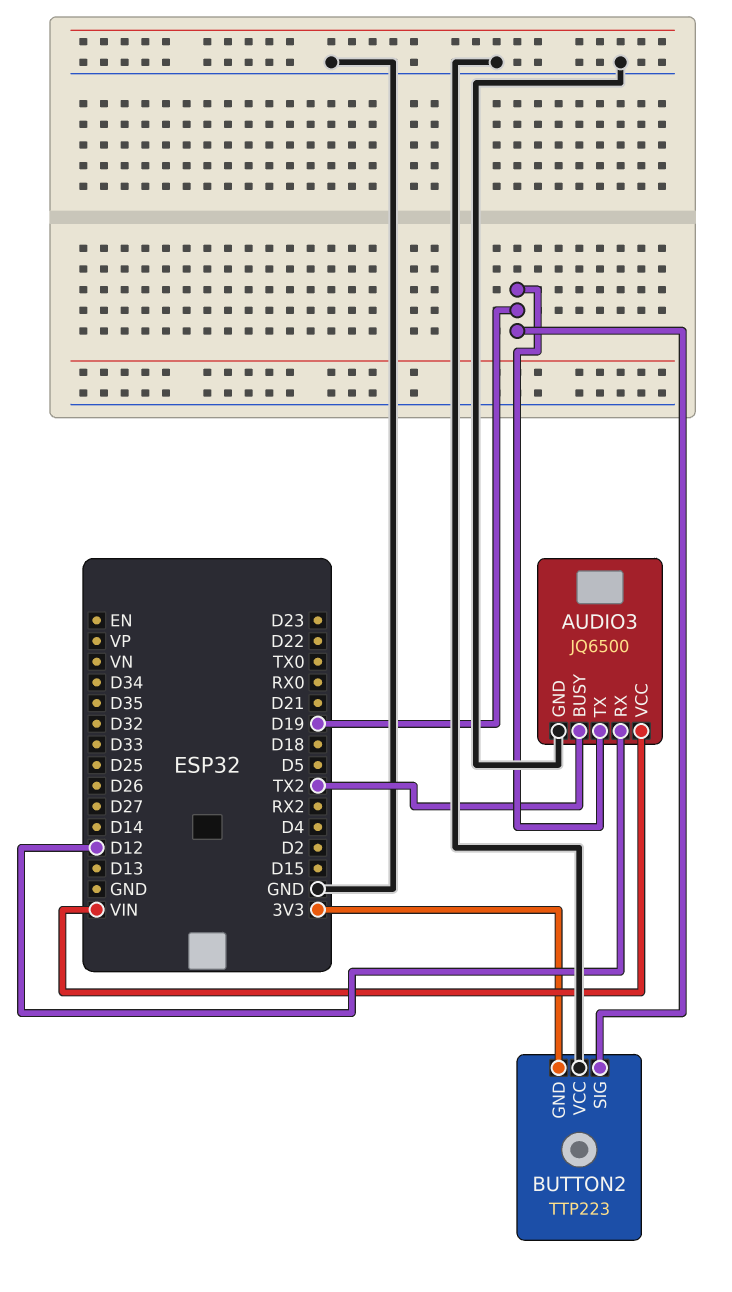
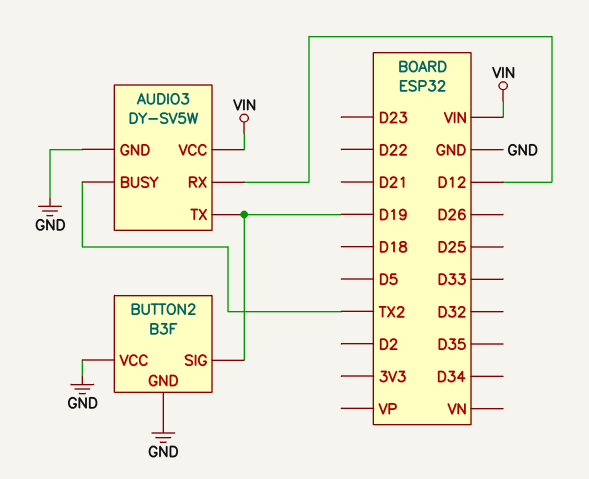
AUDIO3: JQ6500 -> DY-SV5W
BUTTON2: TTP223 -> B3F
BUTTON2 pin GND: 3V3 -> GND

